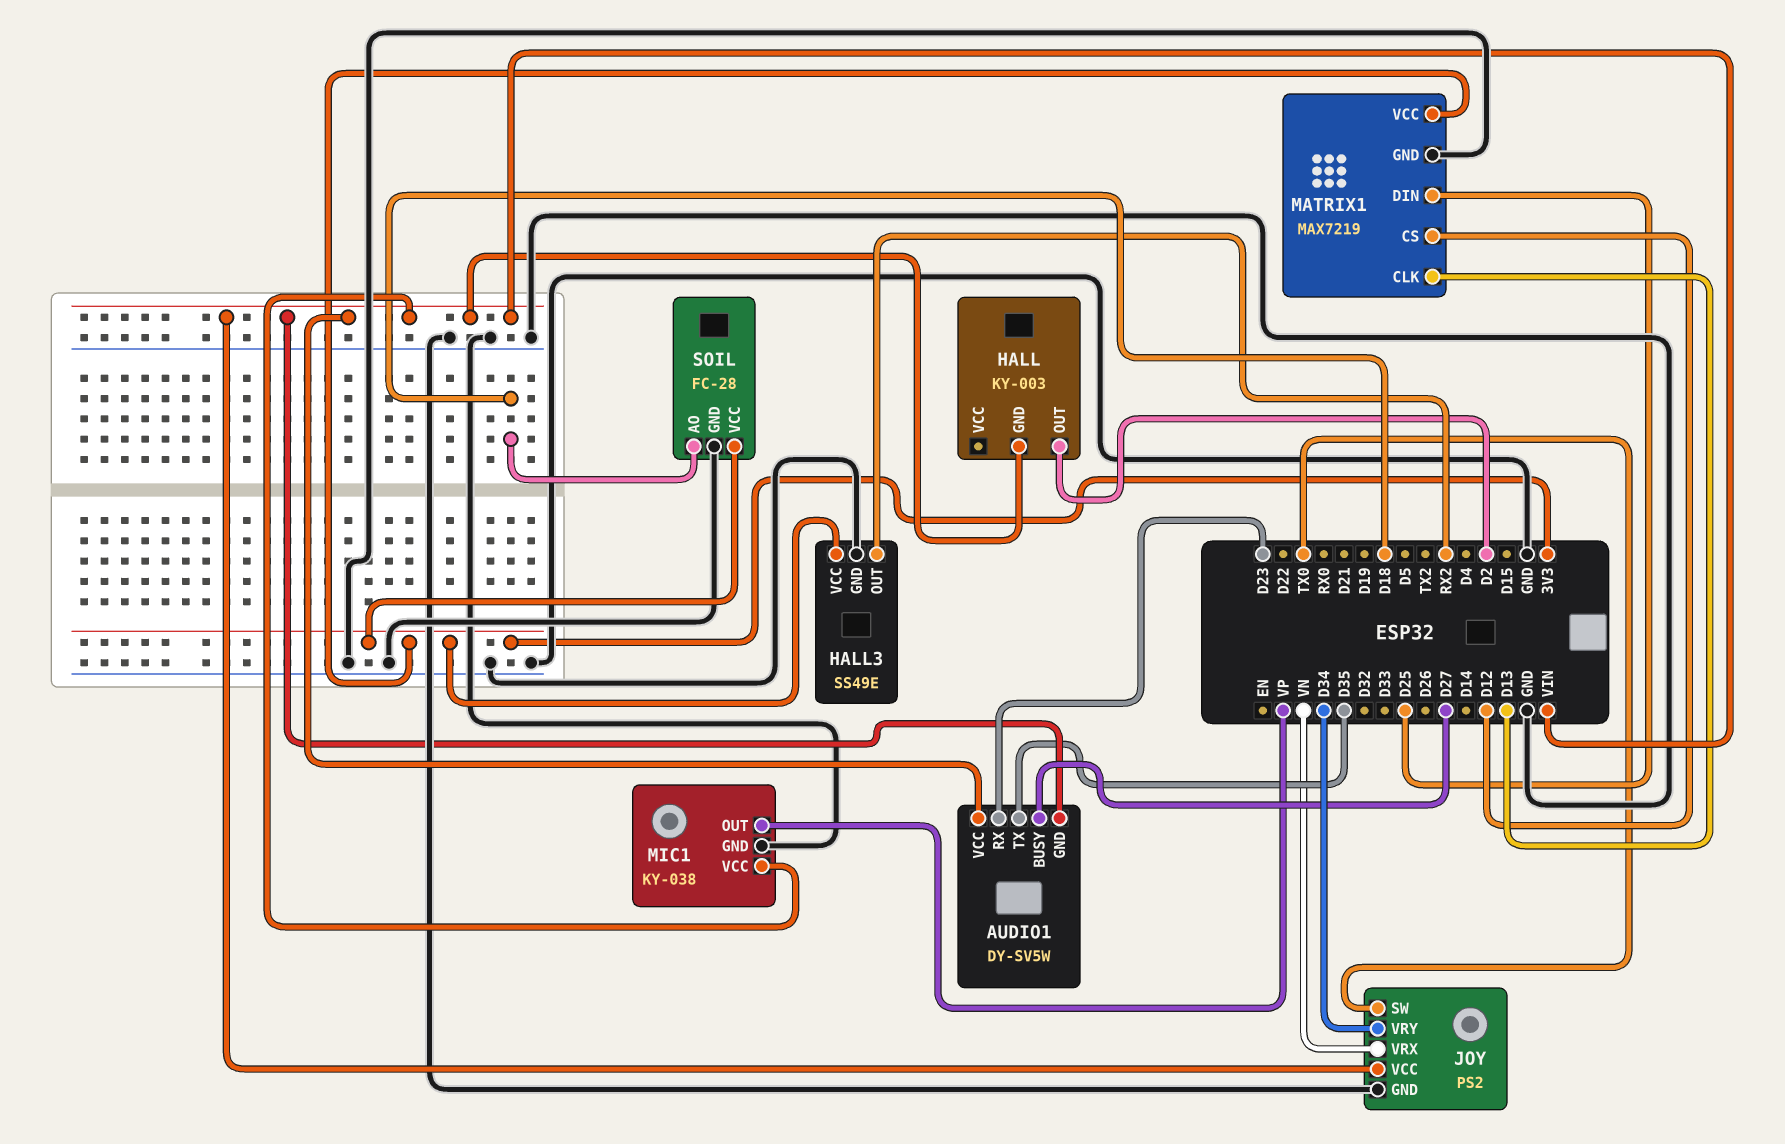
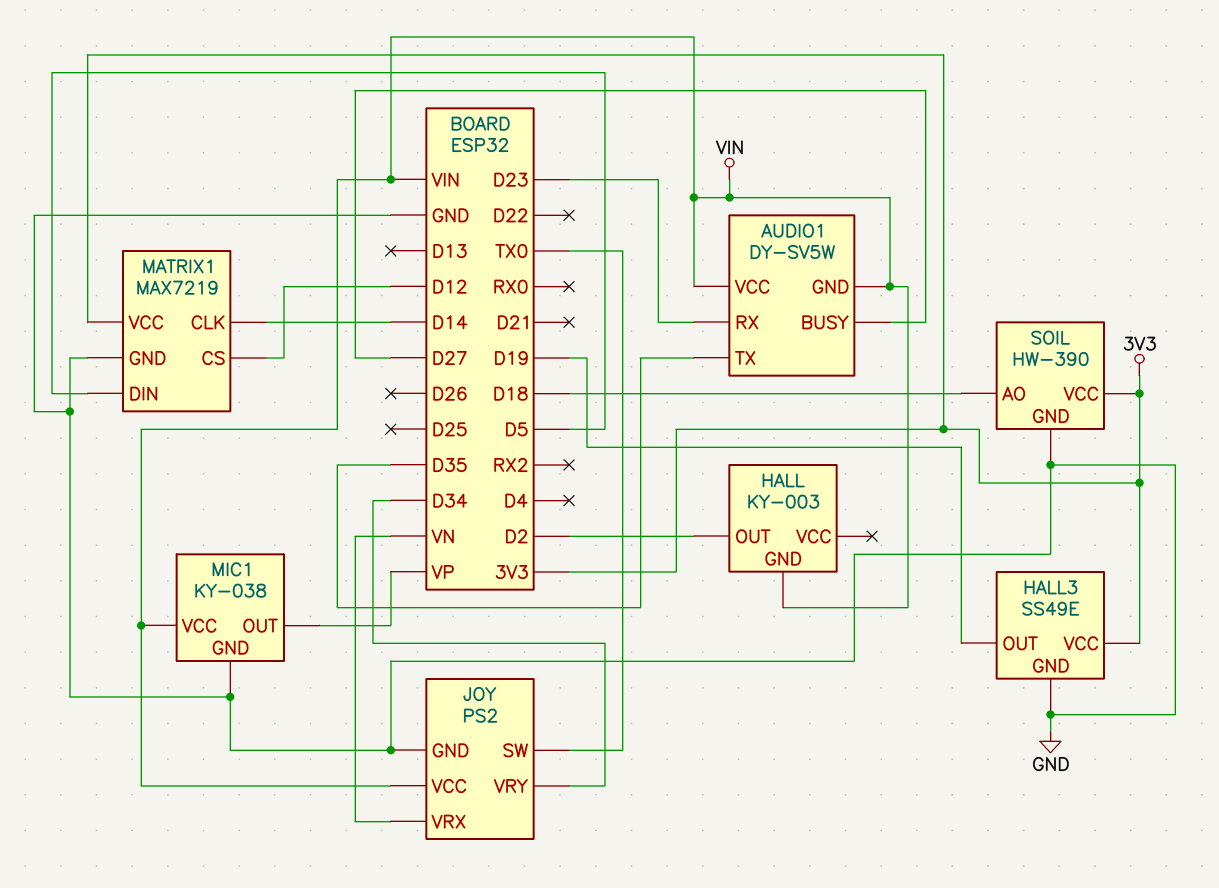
HALL3 pin OUT: RX2 -> D19
MATRIX1 pin CLK: D13 -> D14
MATRIX1 pin DIN: D25 -> D5
SOIL: FC-28 -> HW-390

